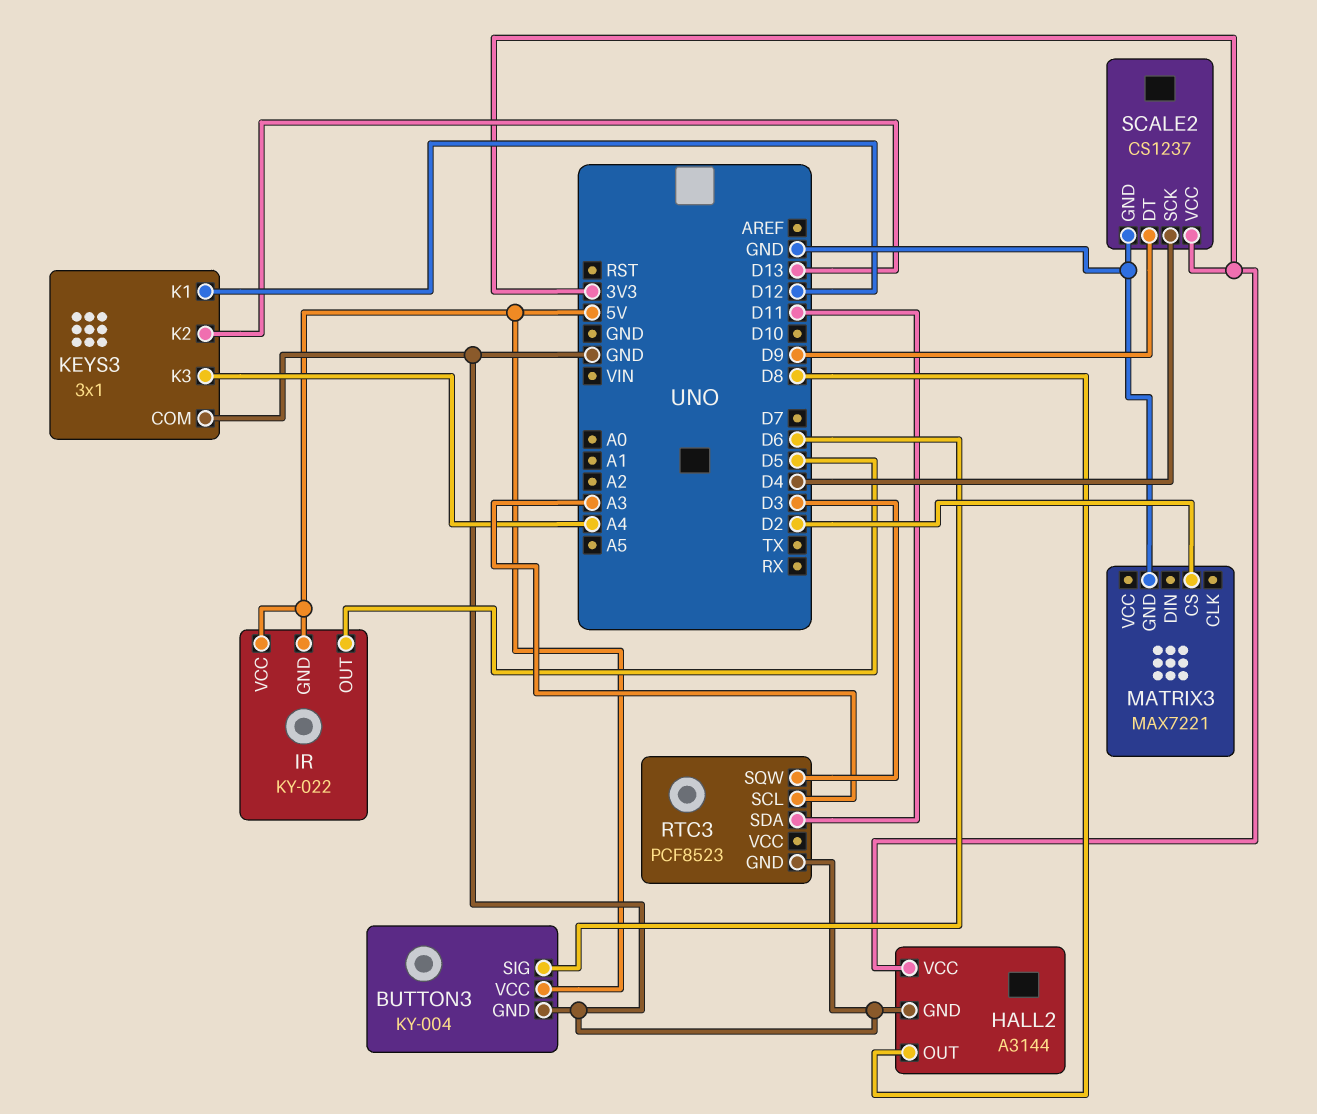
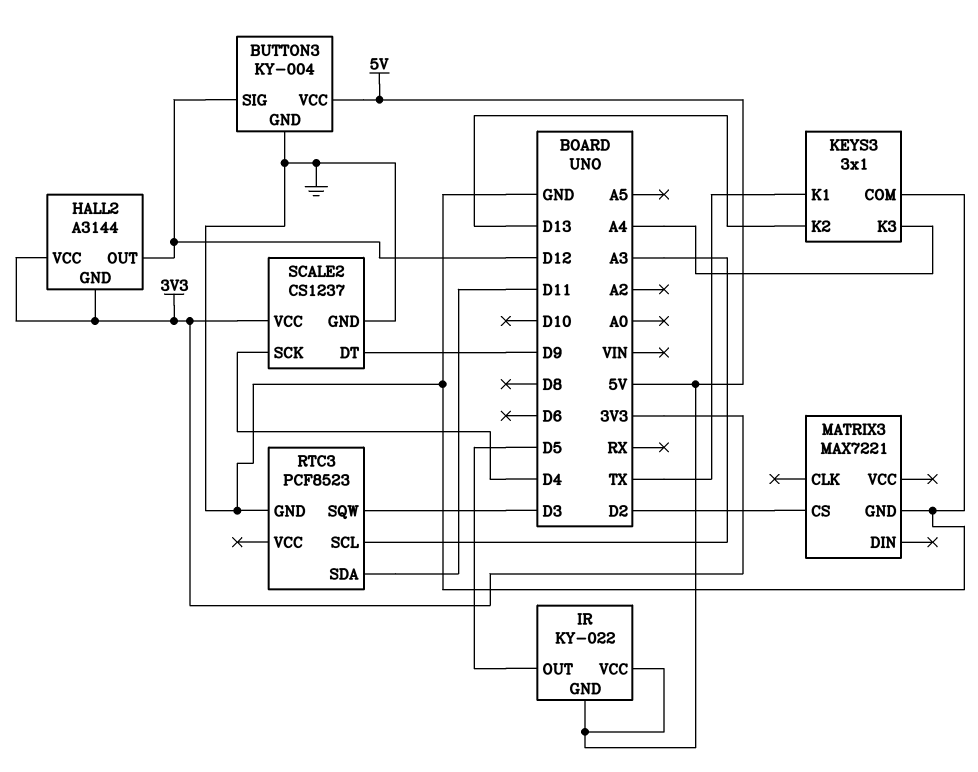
BUTTON3 pin SIG: D6 -> D12
HALL2 pin GND: GND -> 3V3
HALL2 pin OUT: D8 -> D12
KEYS3 pin K1: D12 -> TX

